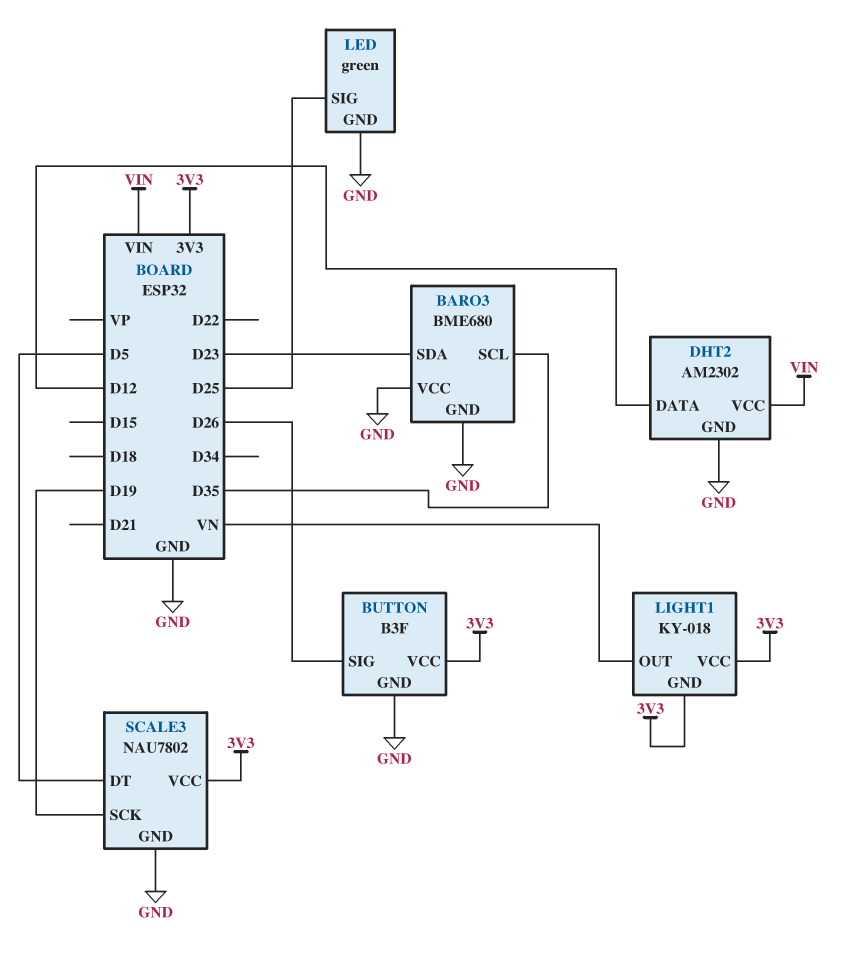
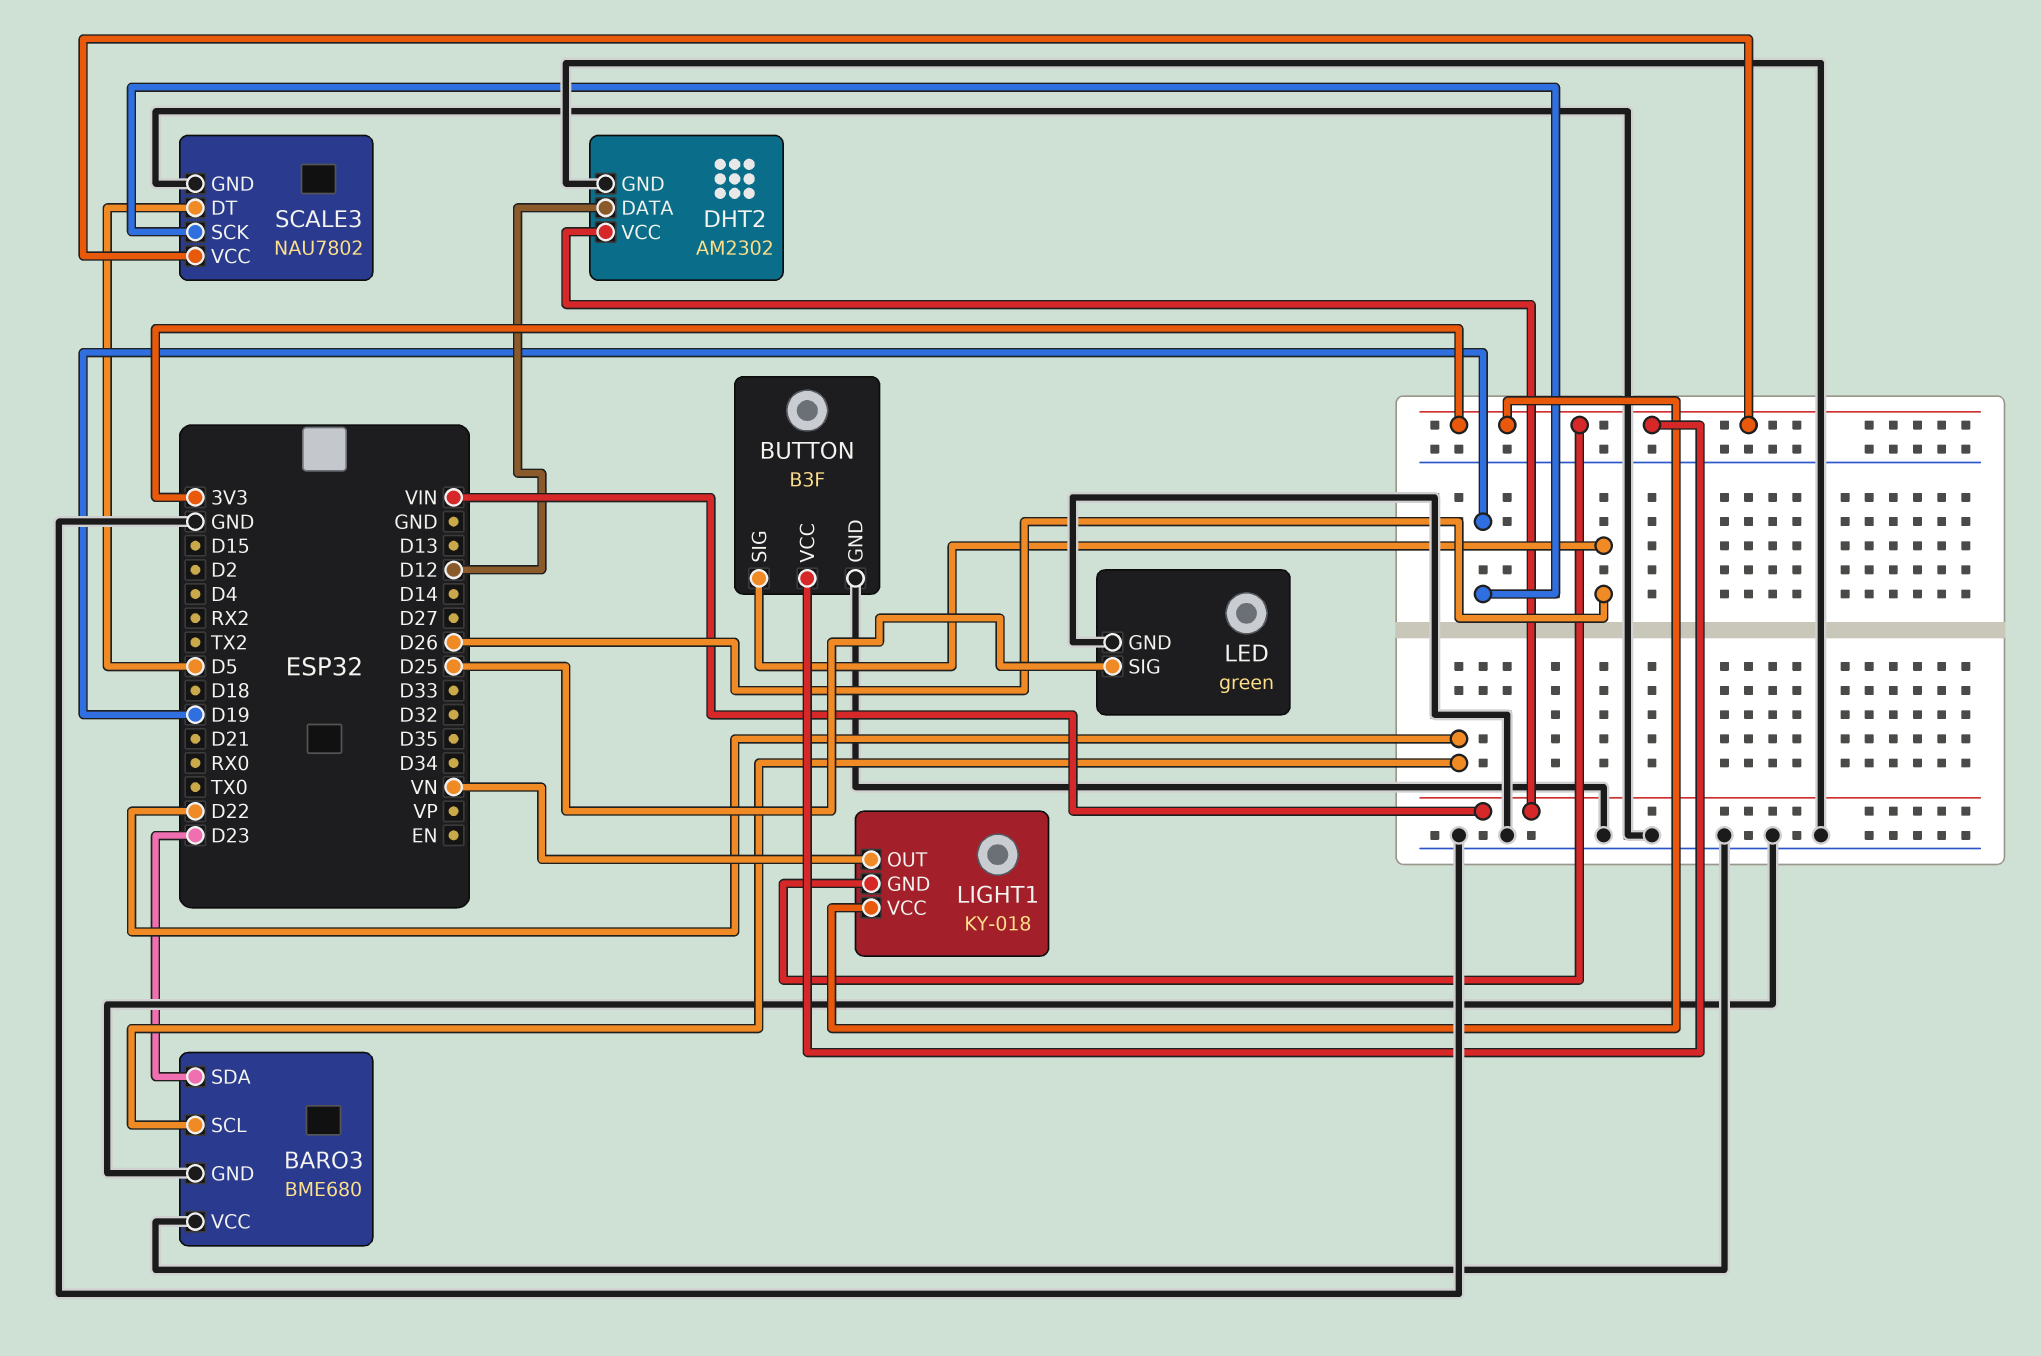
BARO3 pin SCL: D35 -> D22

